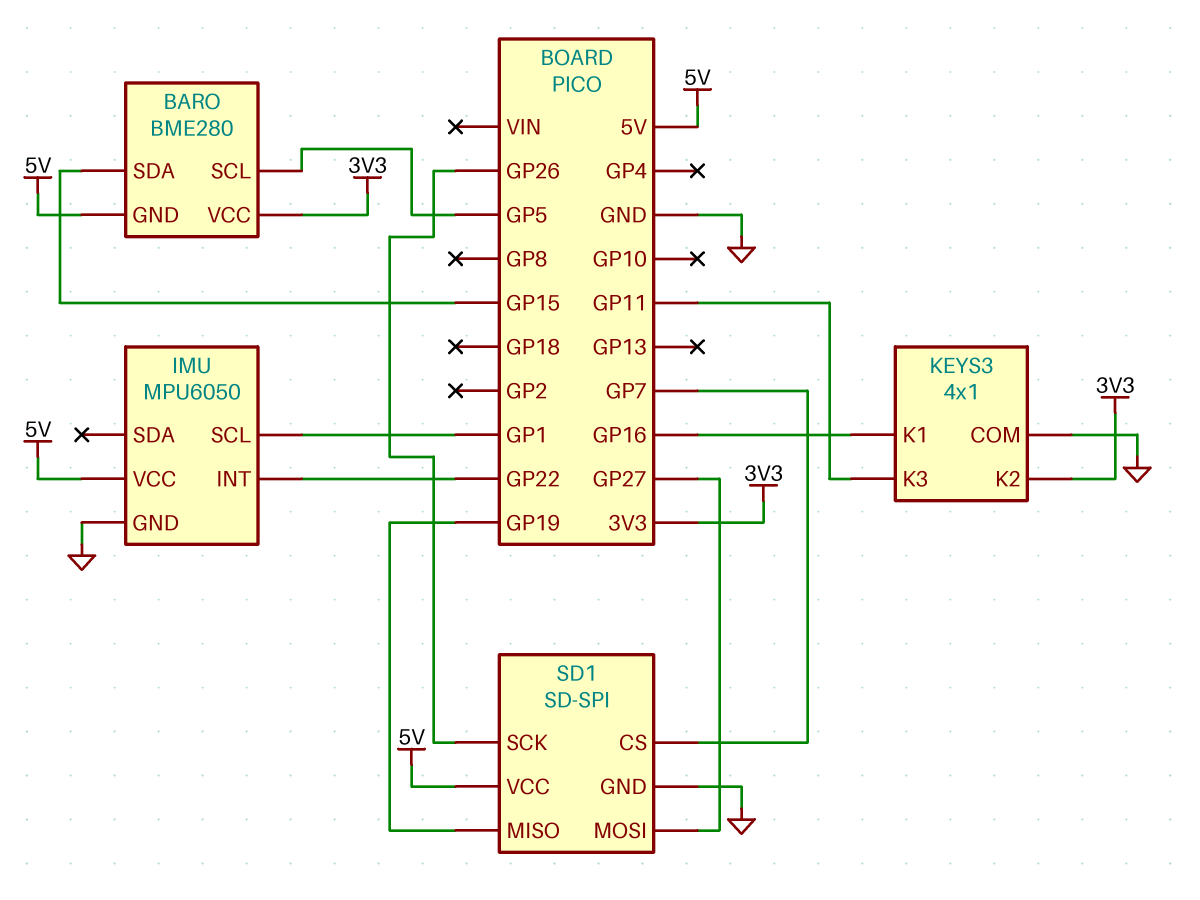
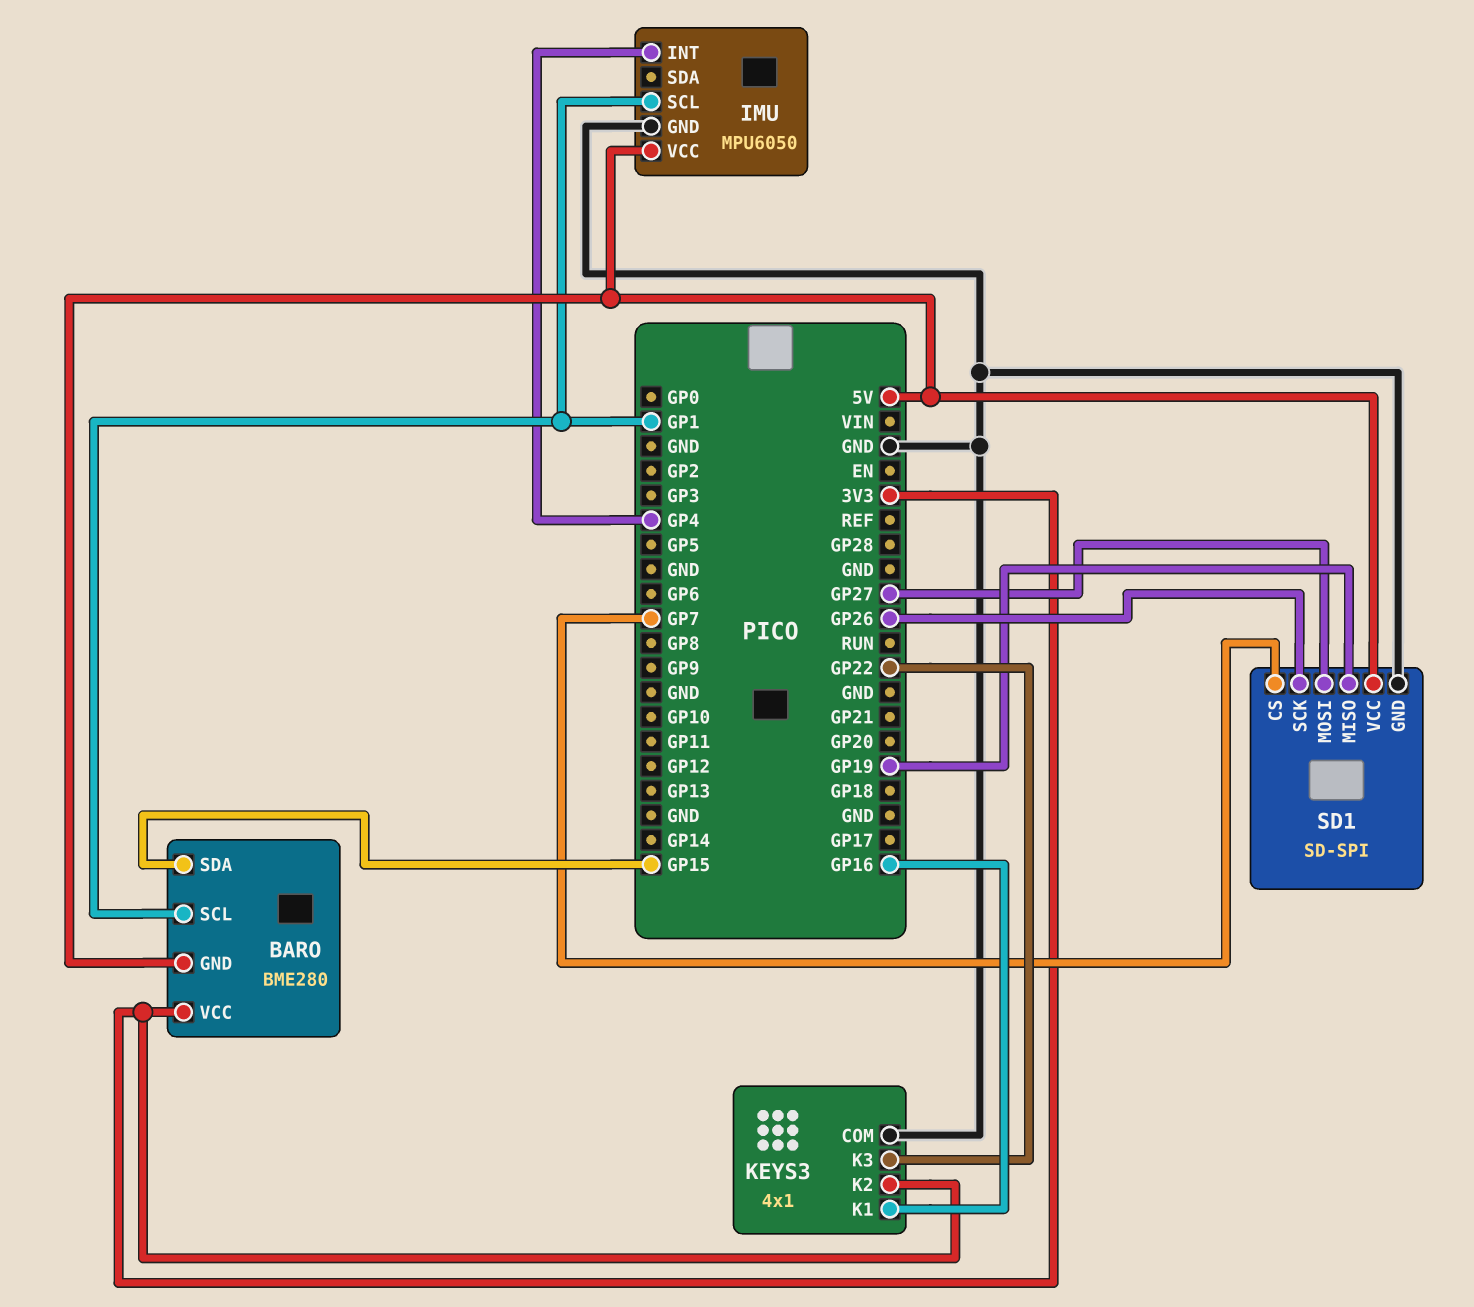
BARO pin SCL: GP5 -> GP1
IMU pin INT: GP22 -> GP4
KEYS3 pin K3: GP11 -> GP22

